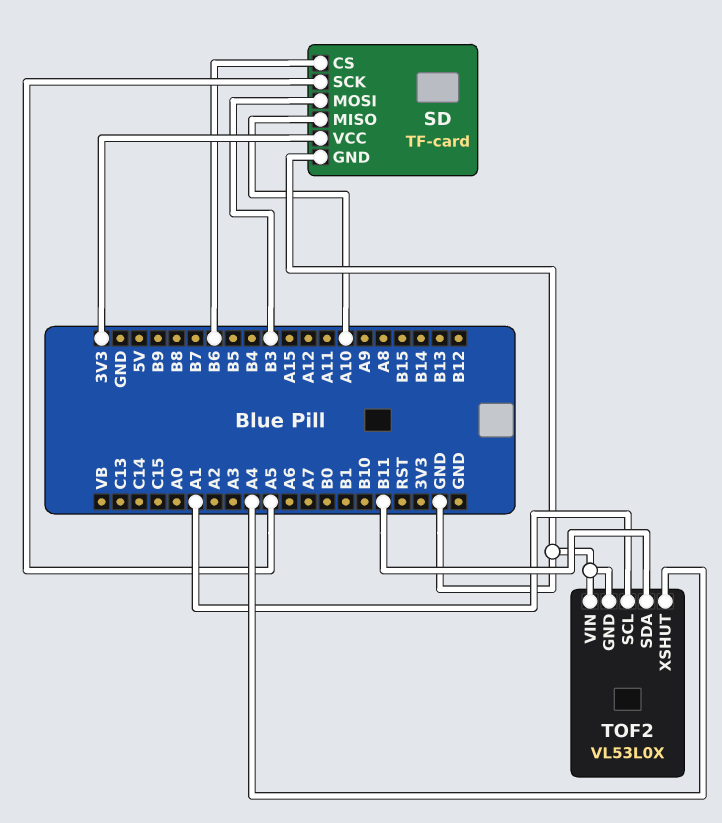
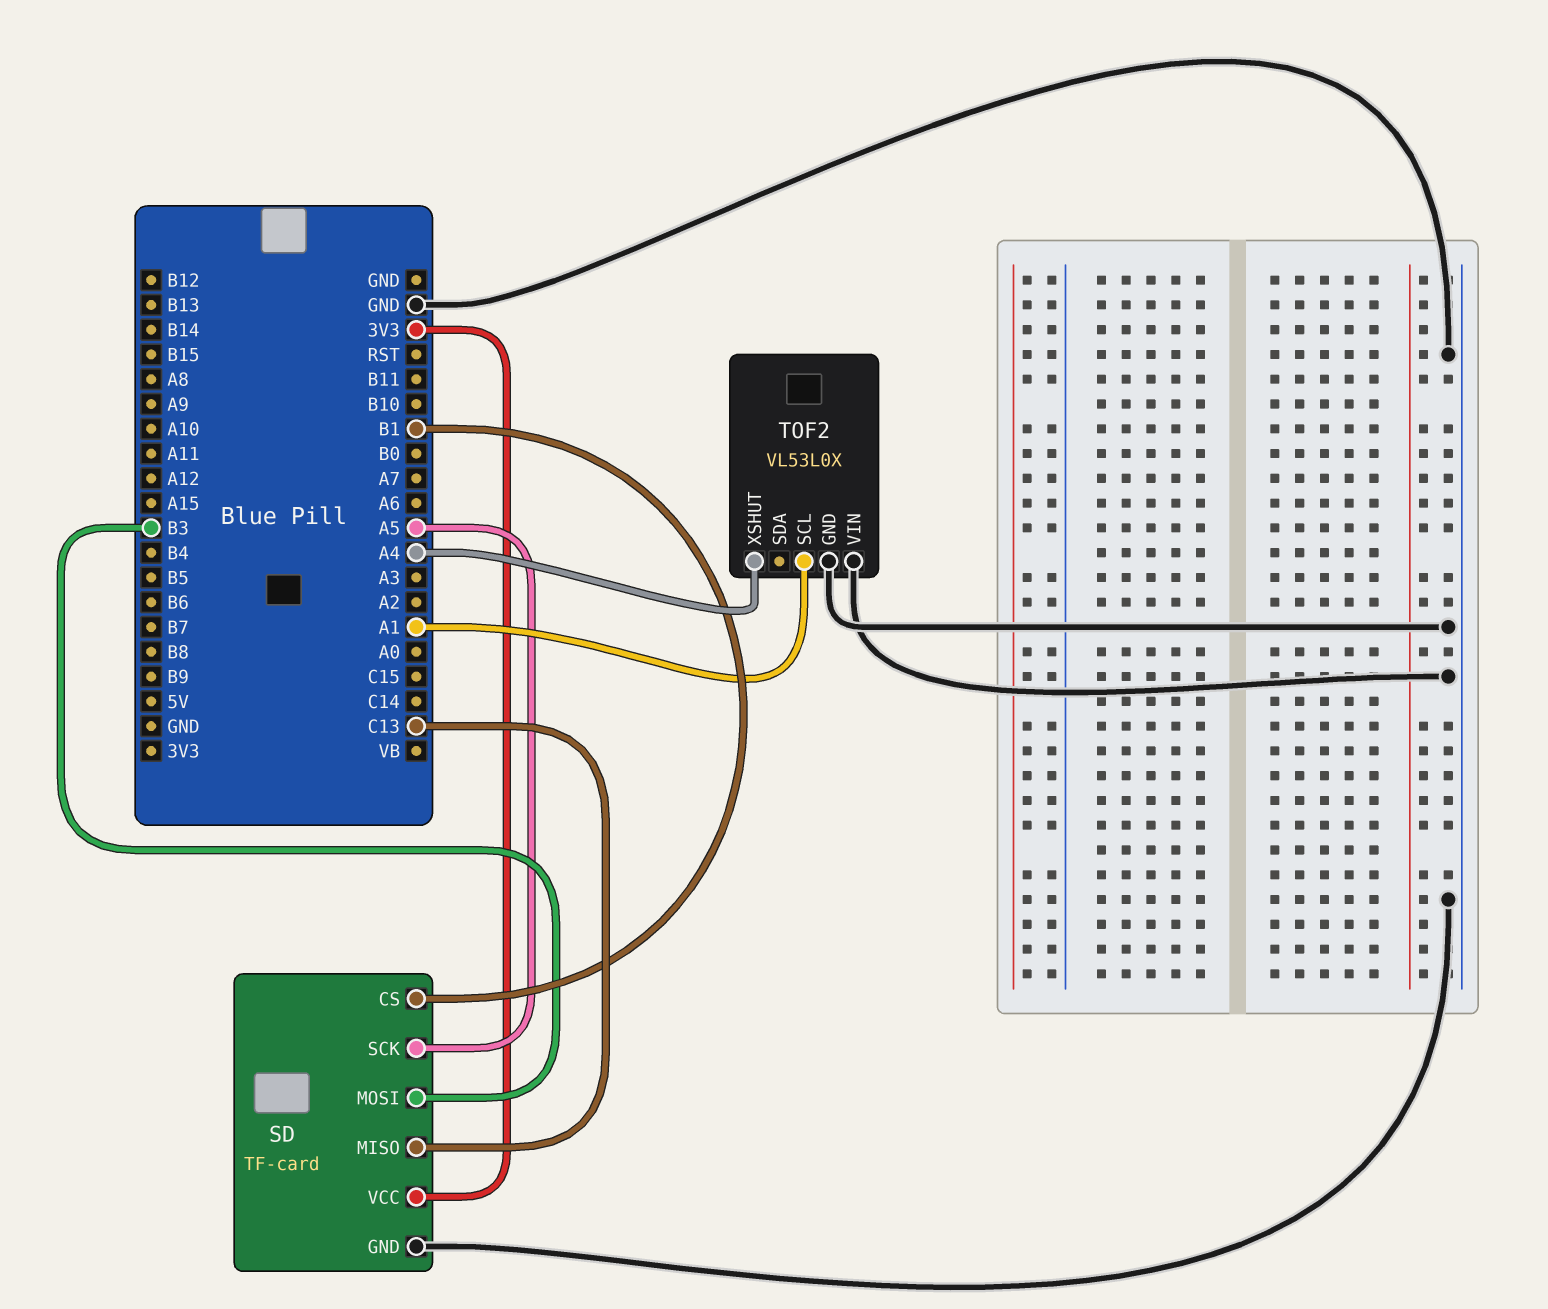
SD pin CS: B6 -> B1
SD pin MISO: A10 -> C13
TOF2 pin SDA: B11 -> none

